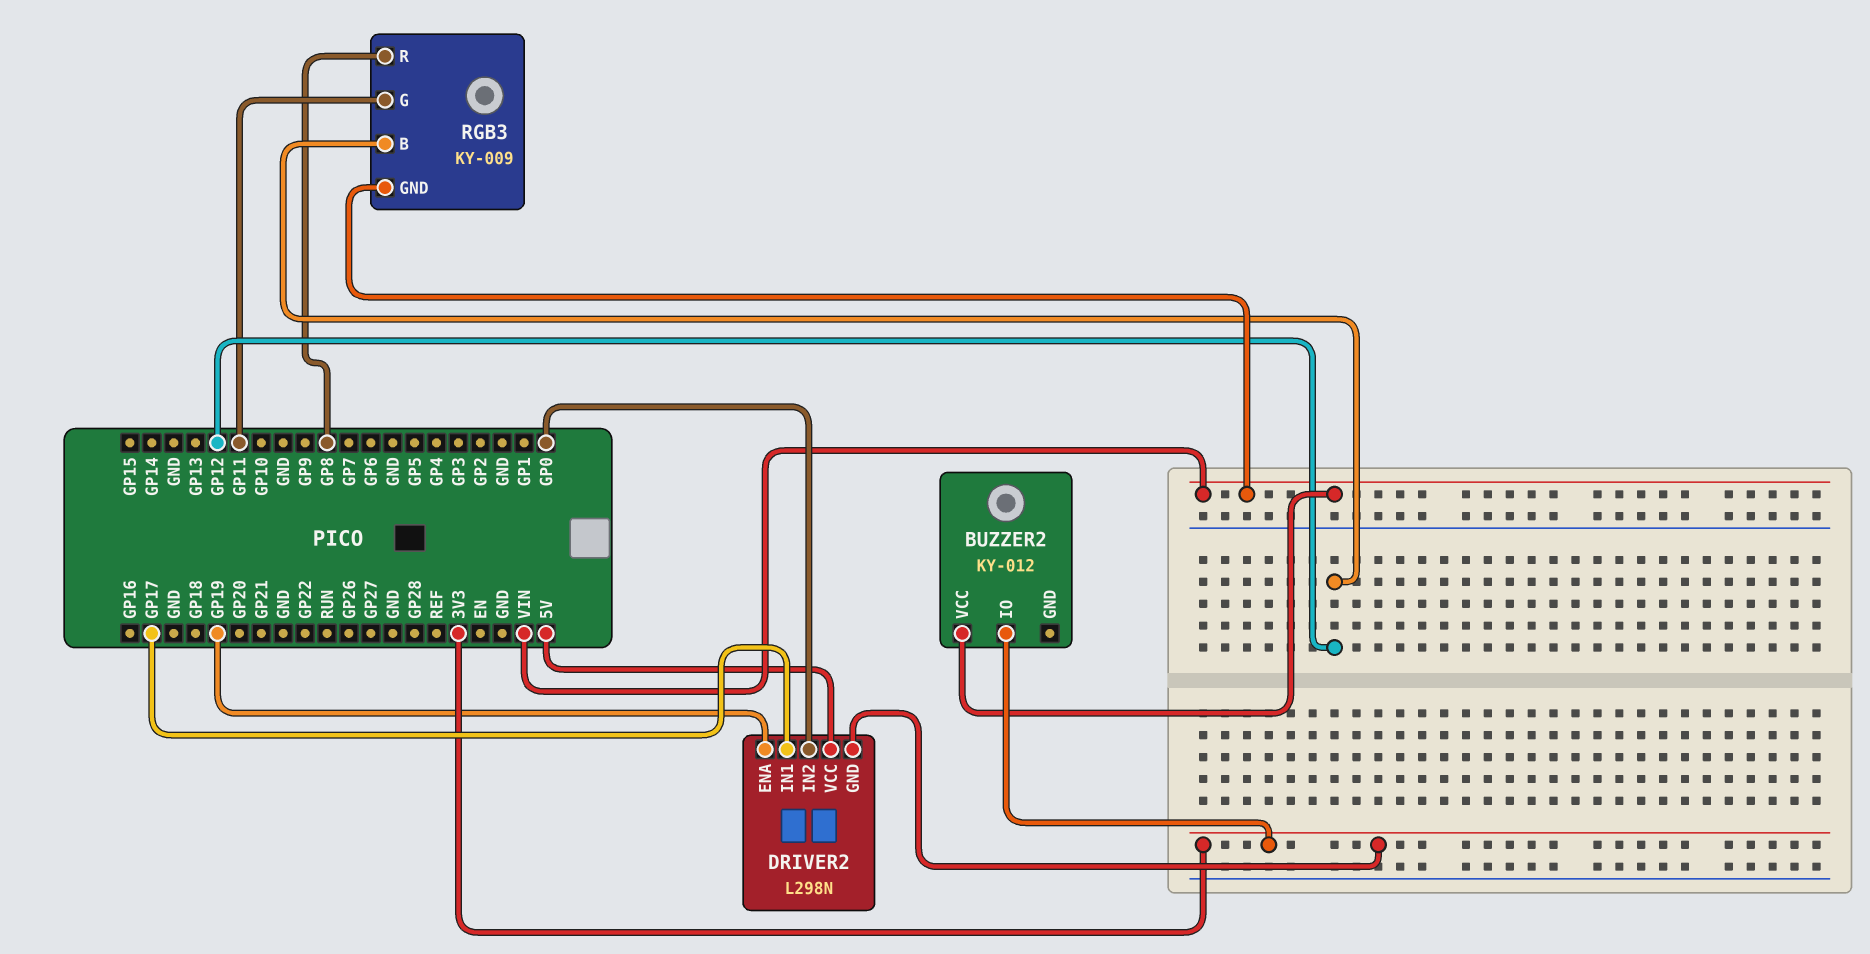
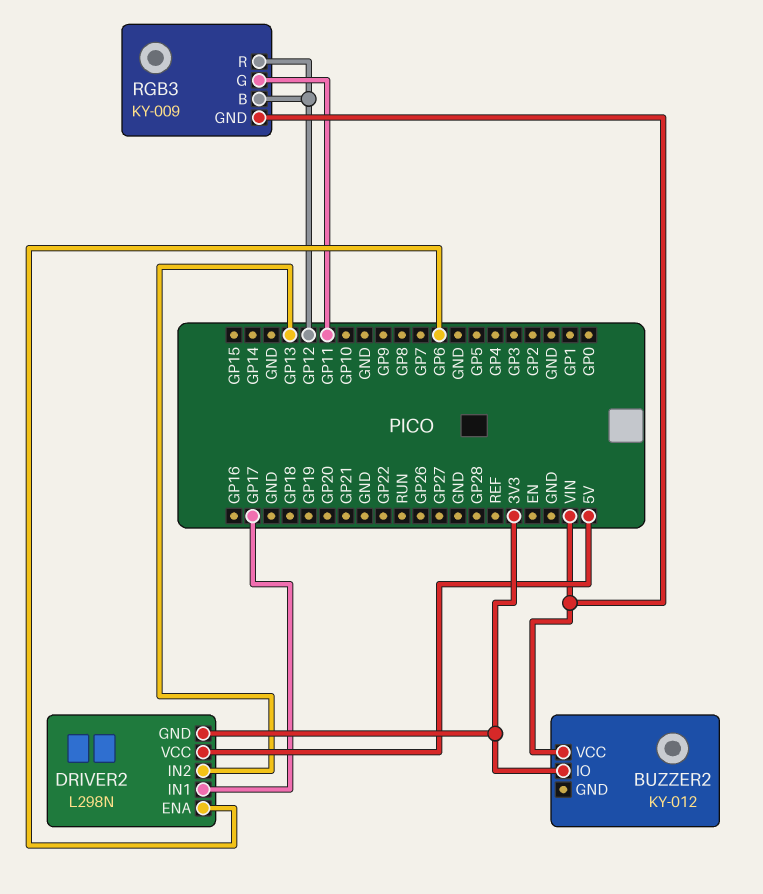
DRIVER2 pin ENA: GP19 -> GP6
DRIVER2 pin IN2: GP0 -> GP13
RGB3 pin R: GP8 -> GP12

